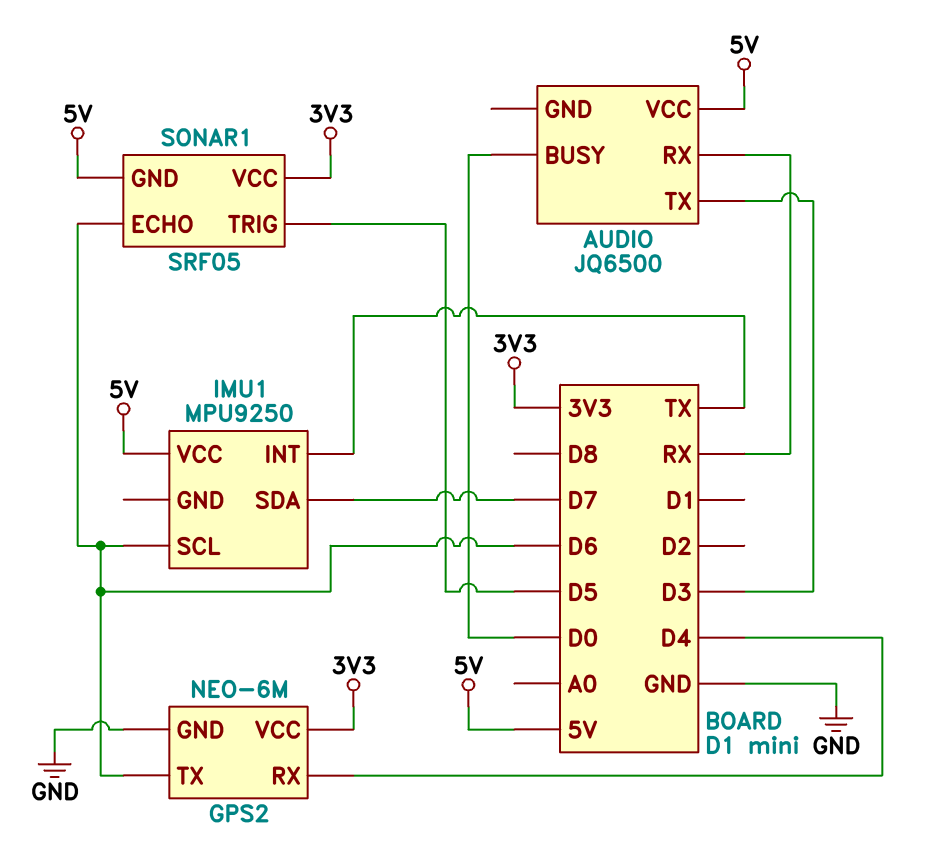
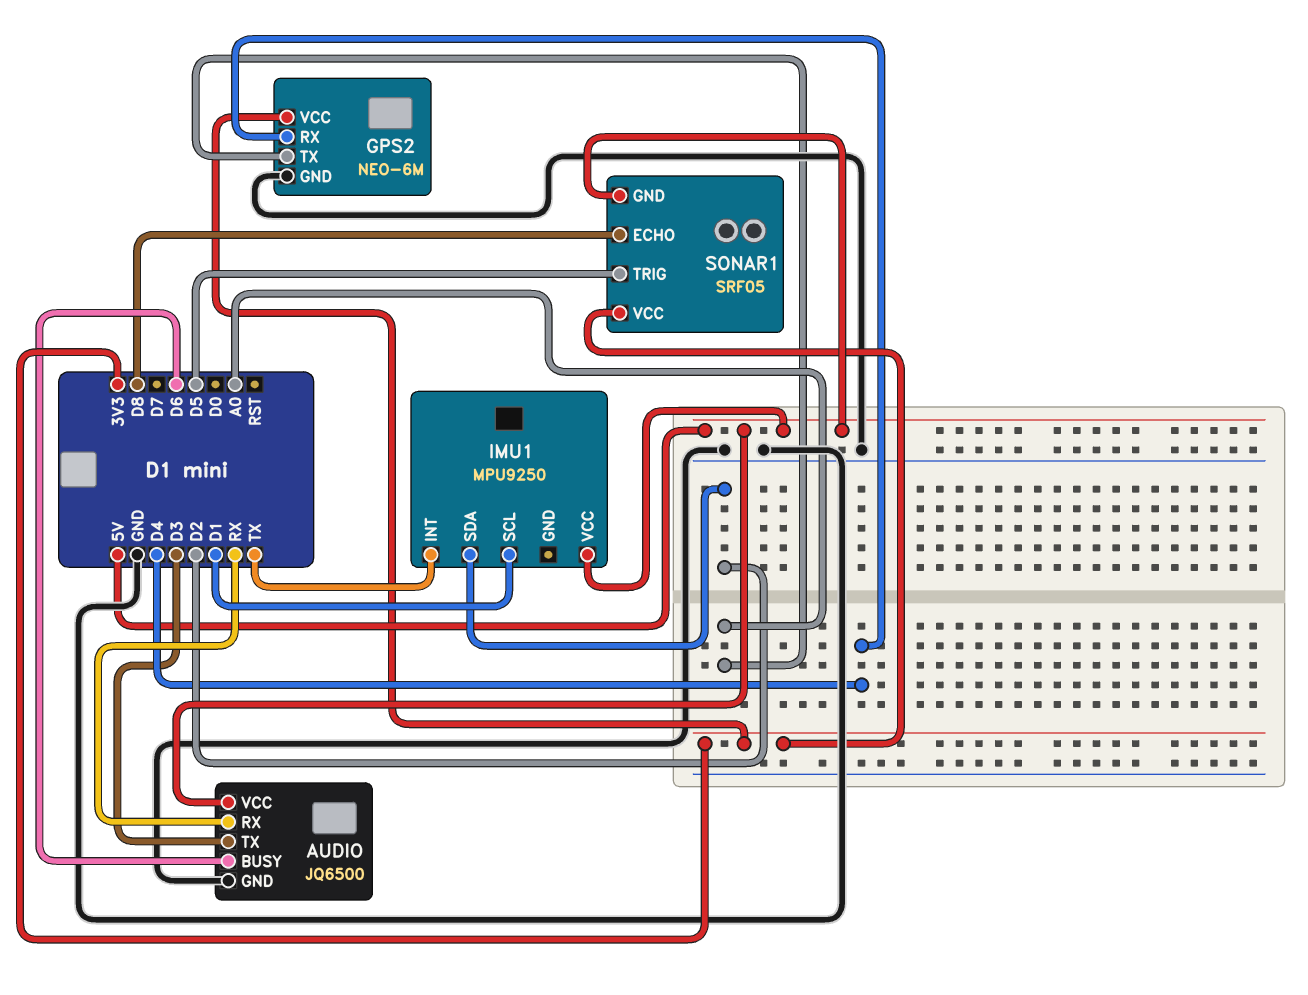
AUDIO pin BUSY: D0 -> D6
AUDIO pin GND: none -> GND
GPS2 pin TX: D6 -> A0
IMU1 pin SCL: D6 -> D1
IMU1 pin SDA: D7 -> D2
SONAR1 pin ECHO: D6 -> D8

